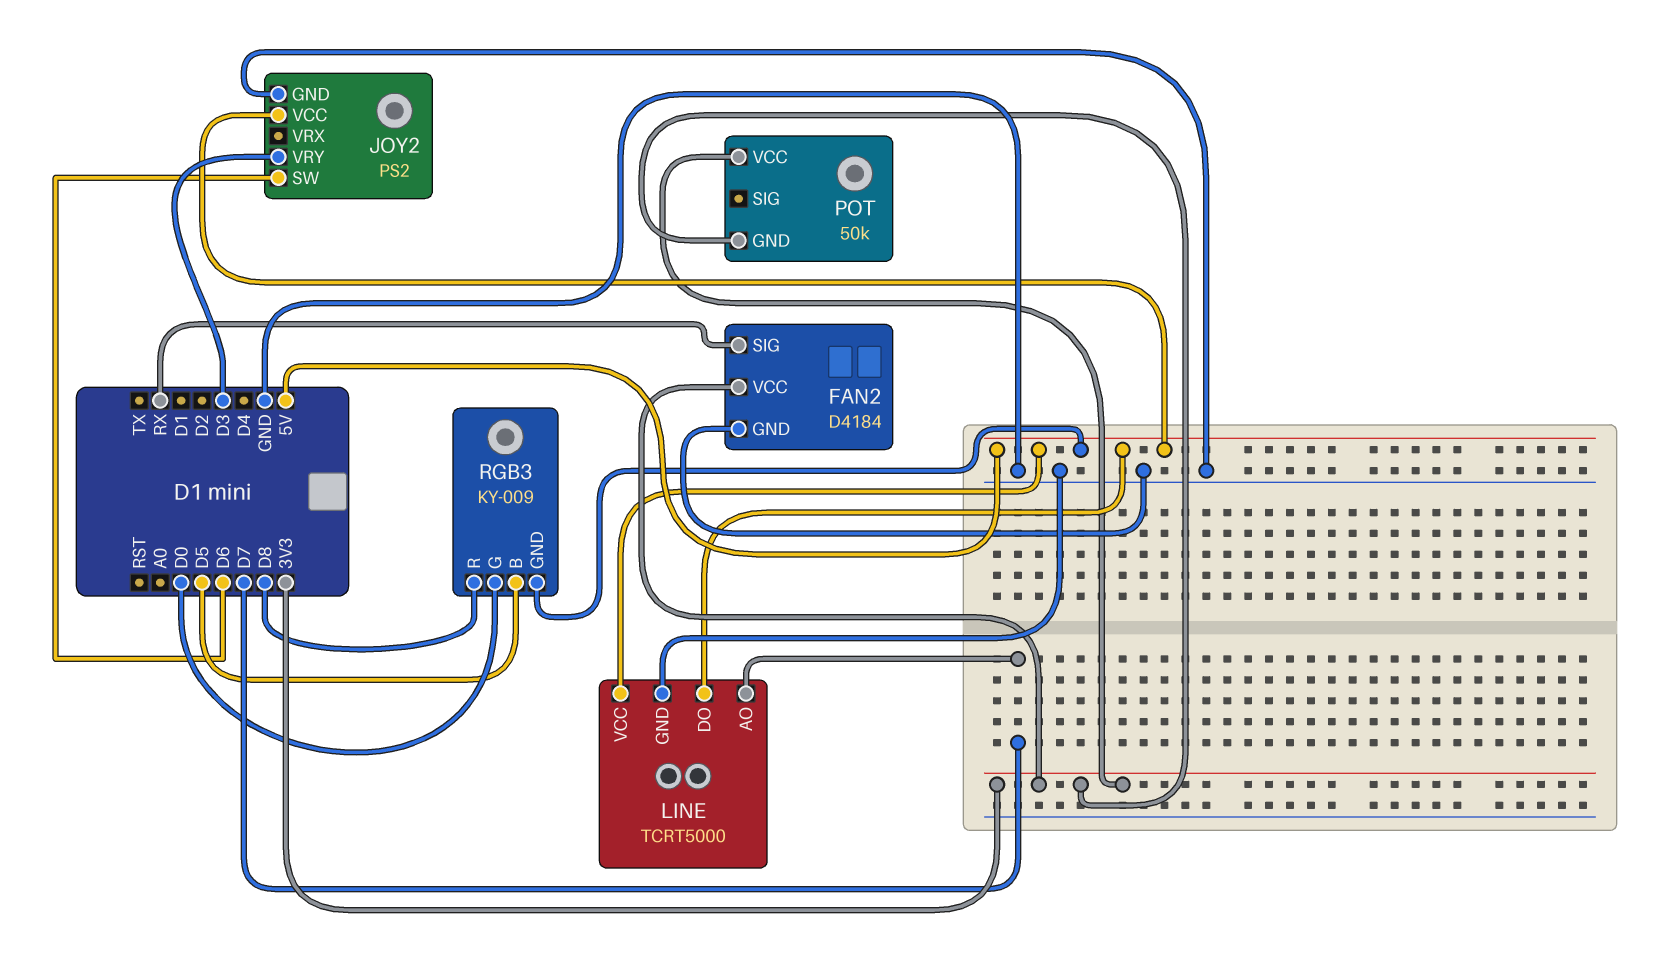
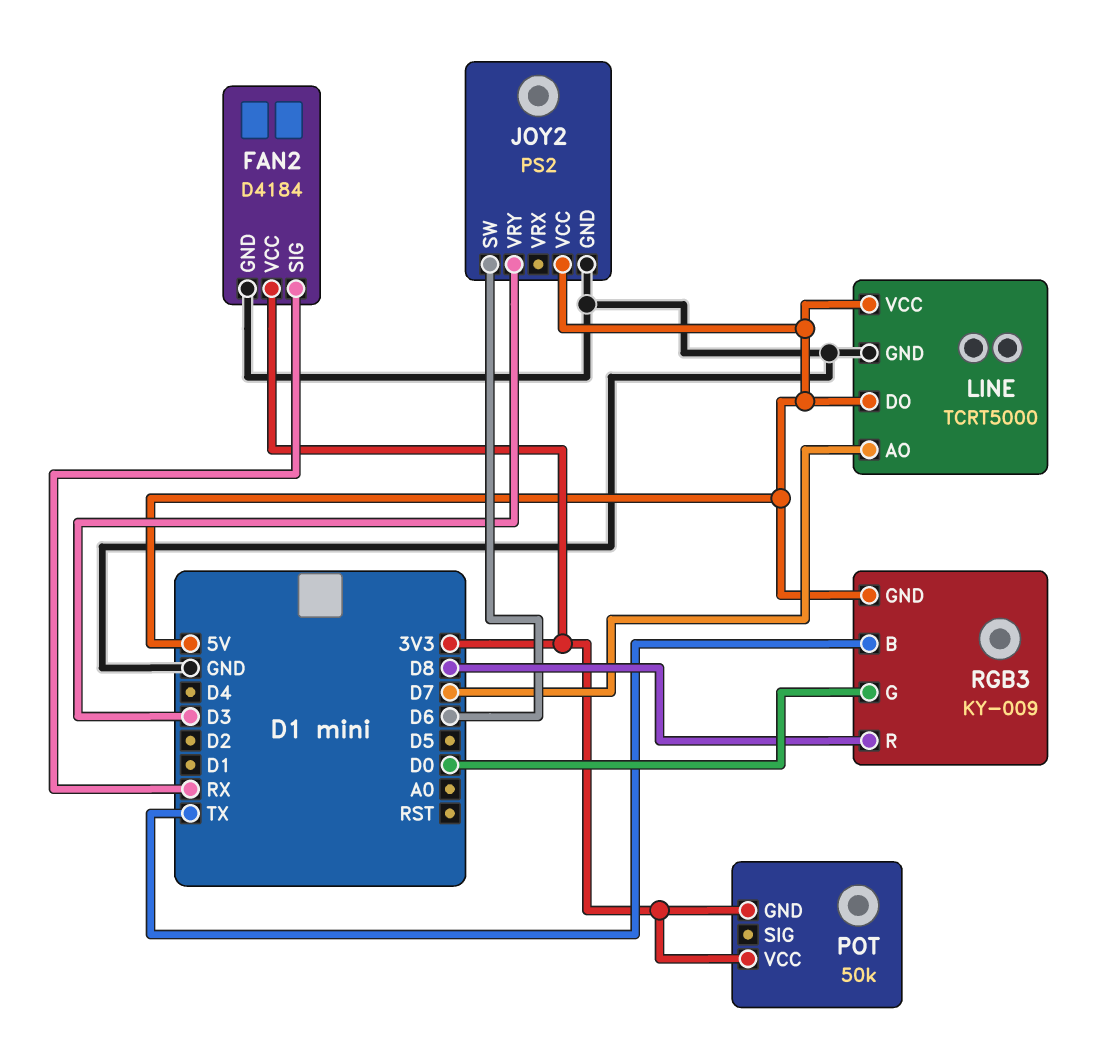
RGB3 pin B: D5 -> TX

